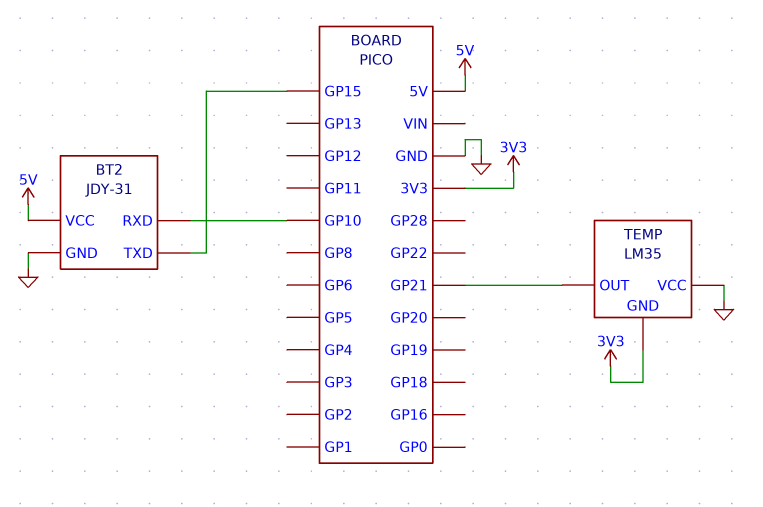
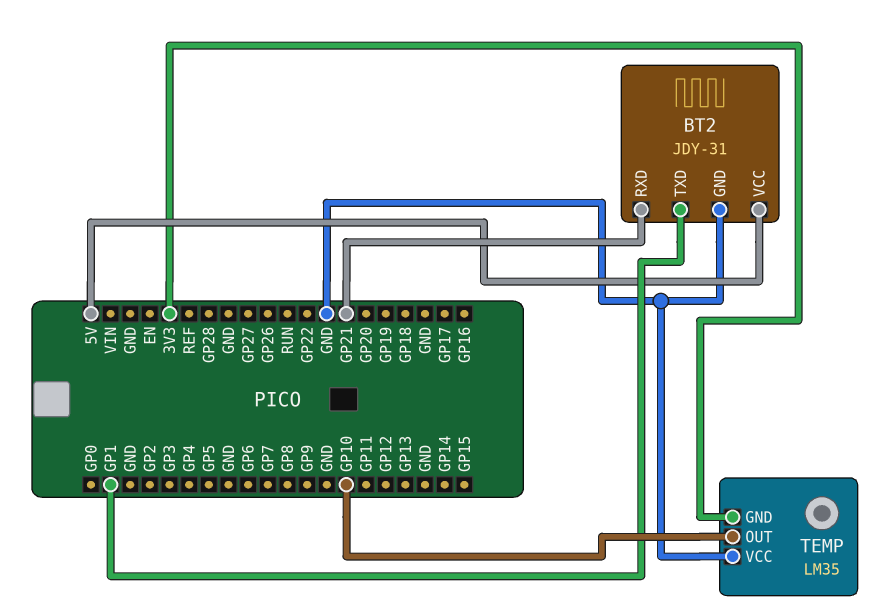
BT2 pin RXD: GP10 -> GP21
BT2 pin TXD: GP15 -> GP1
TEMP pin OUT: GP21 -> GP10

